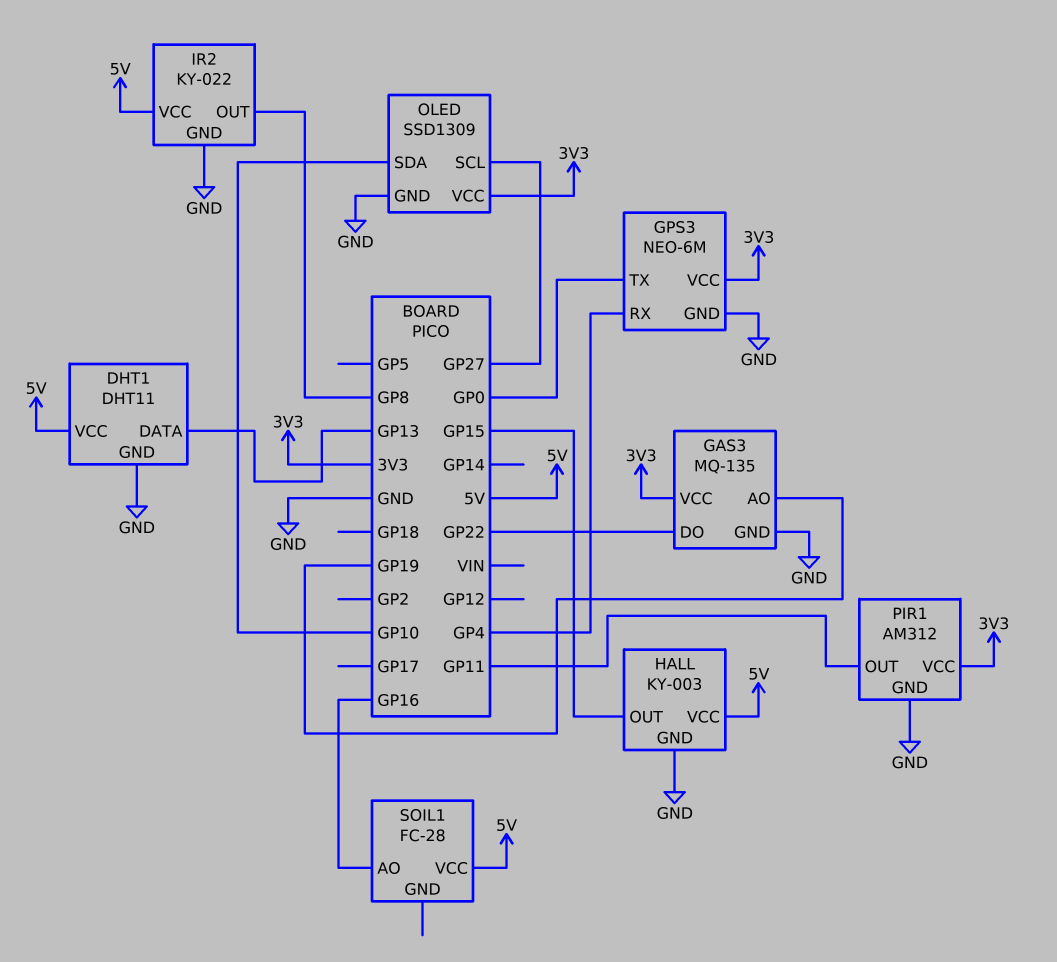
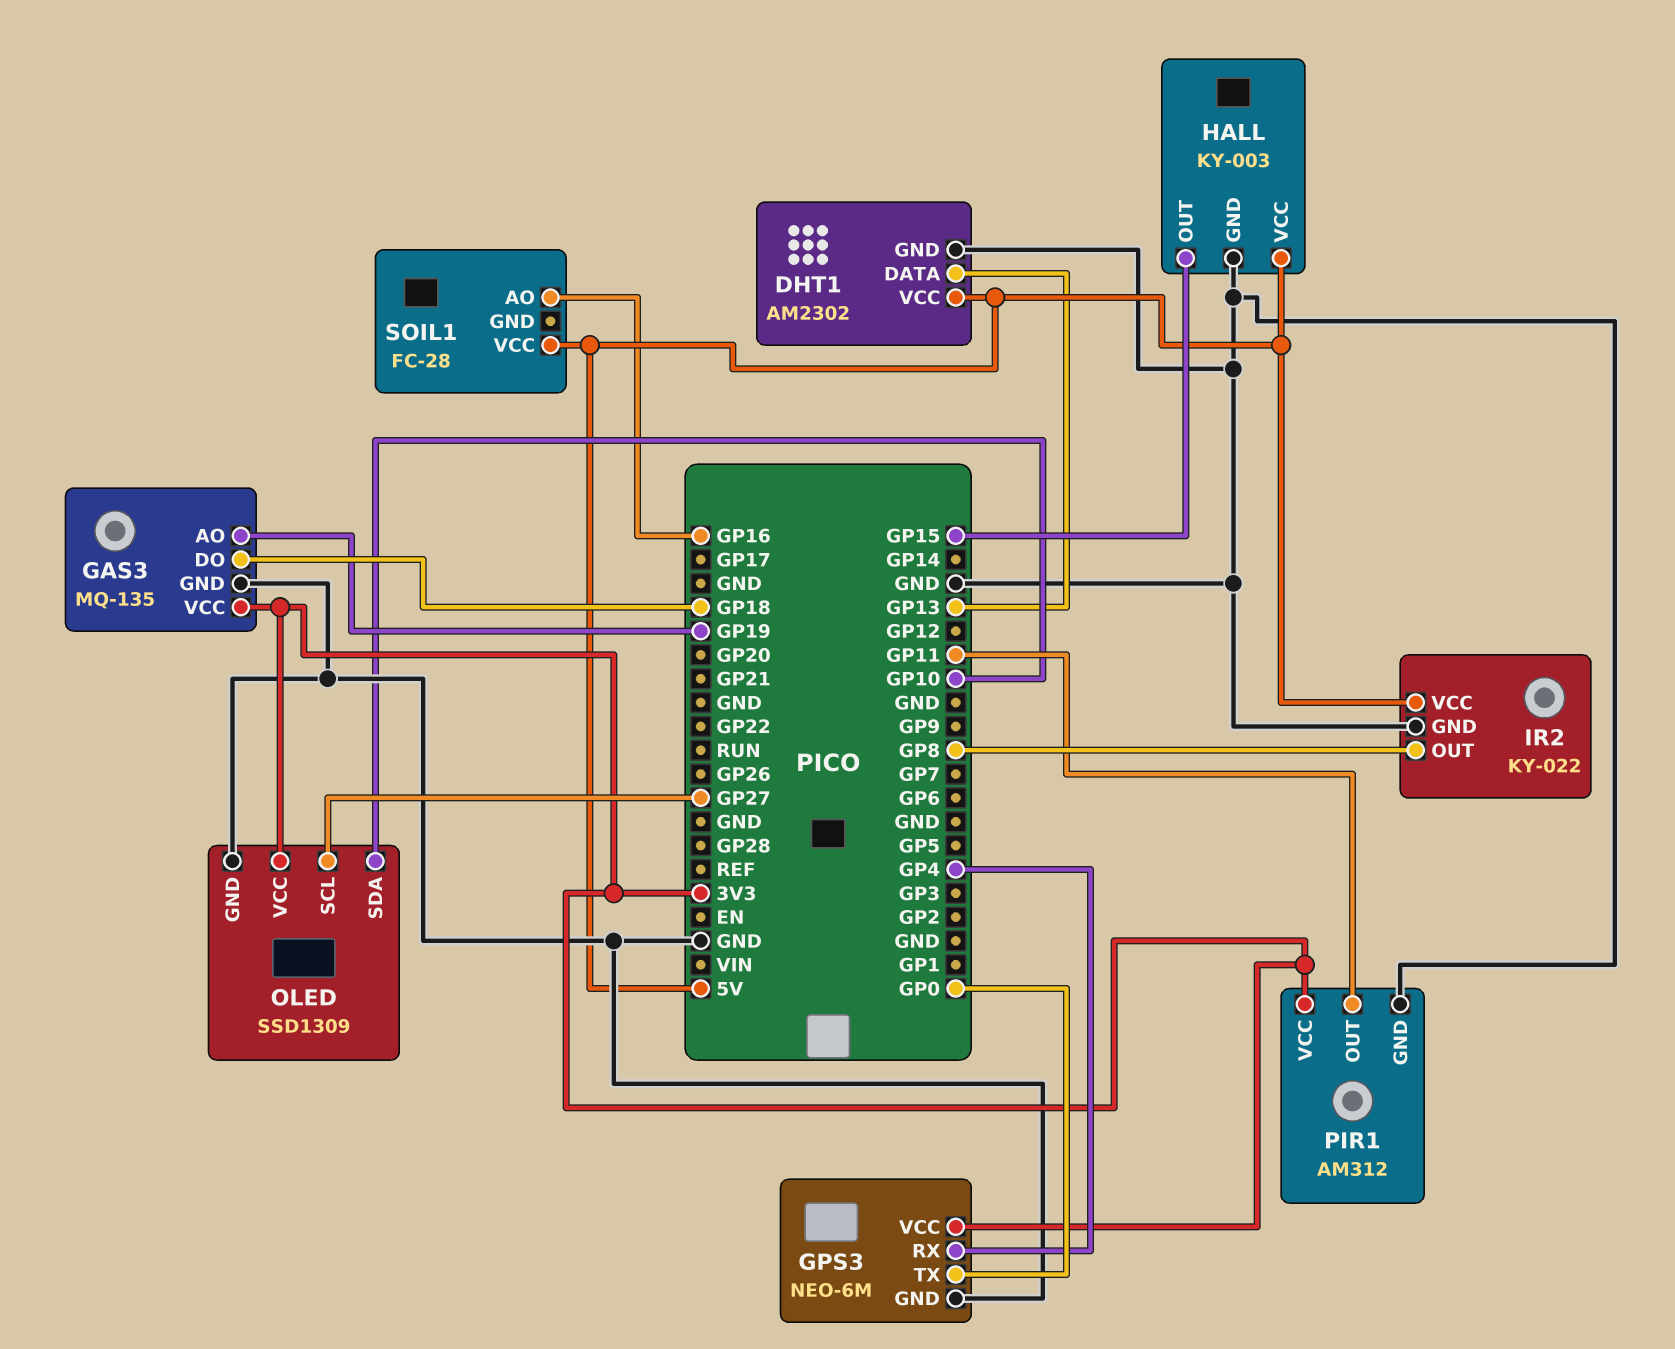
DHT1: DHT11 -> AM2302
GAS3 pin DO: GP22 -> GP18

